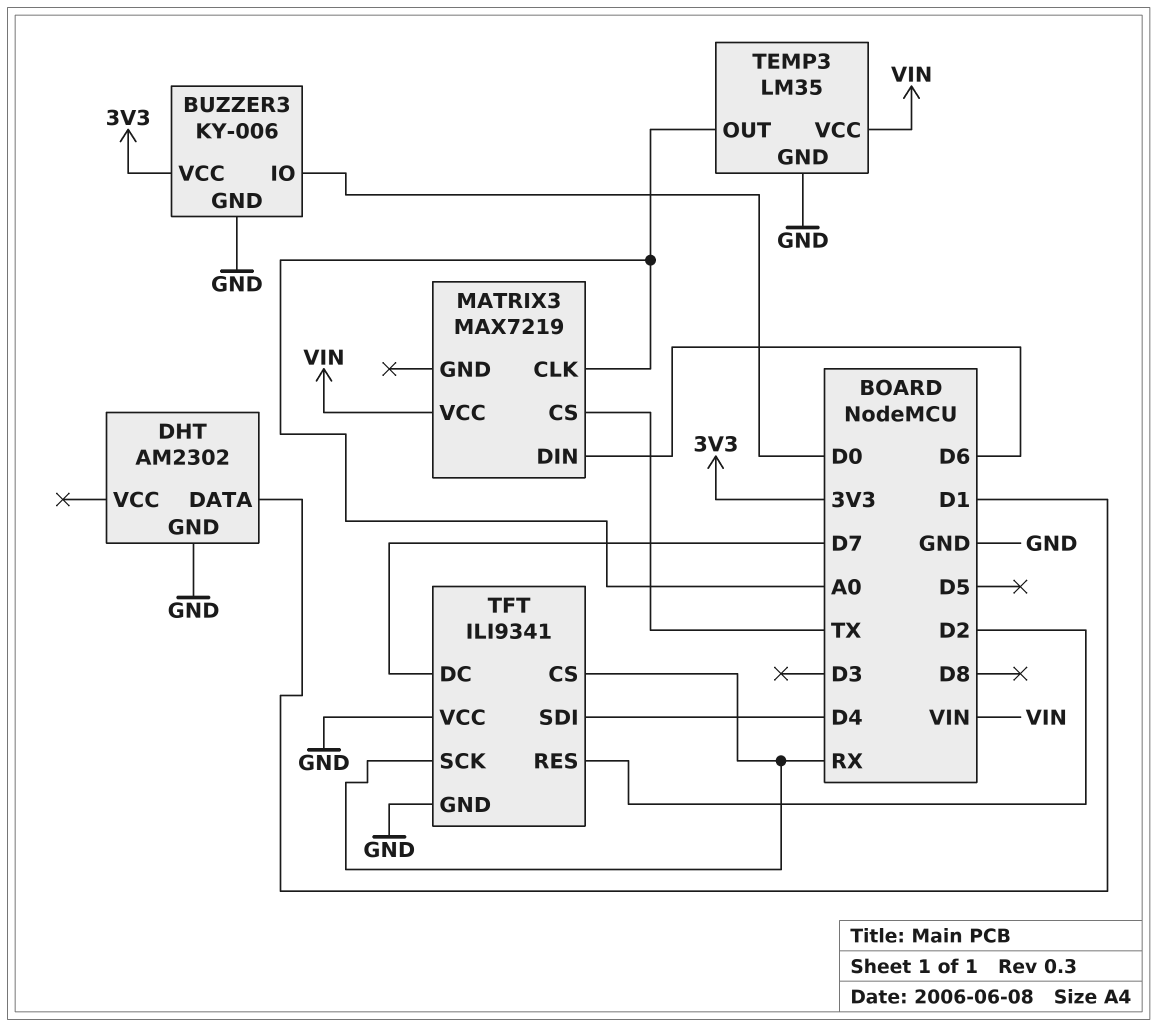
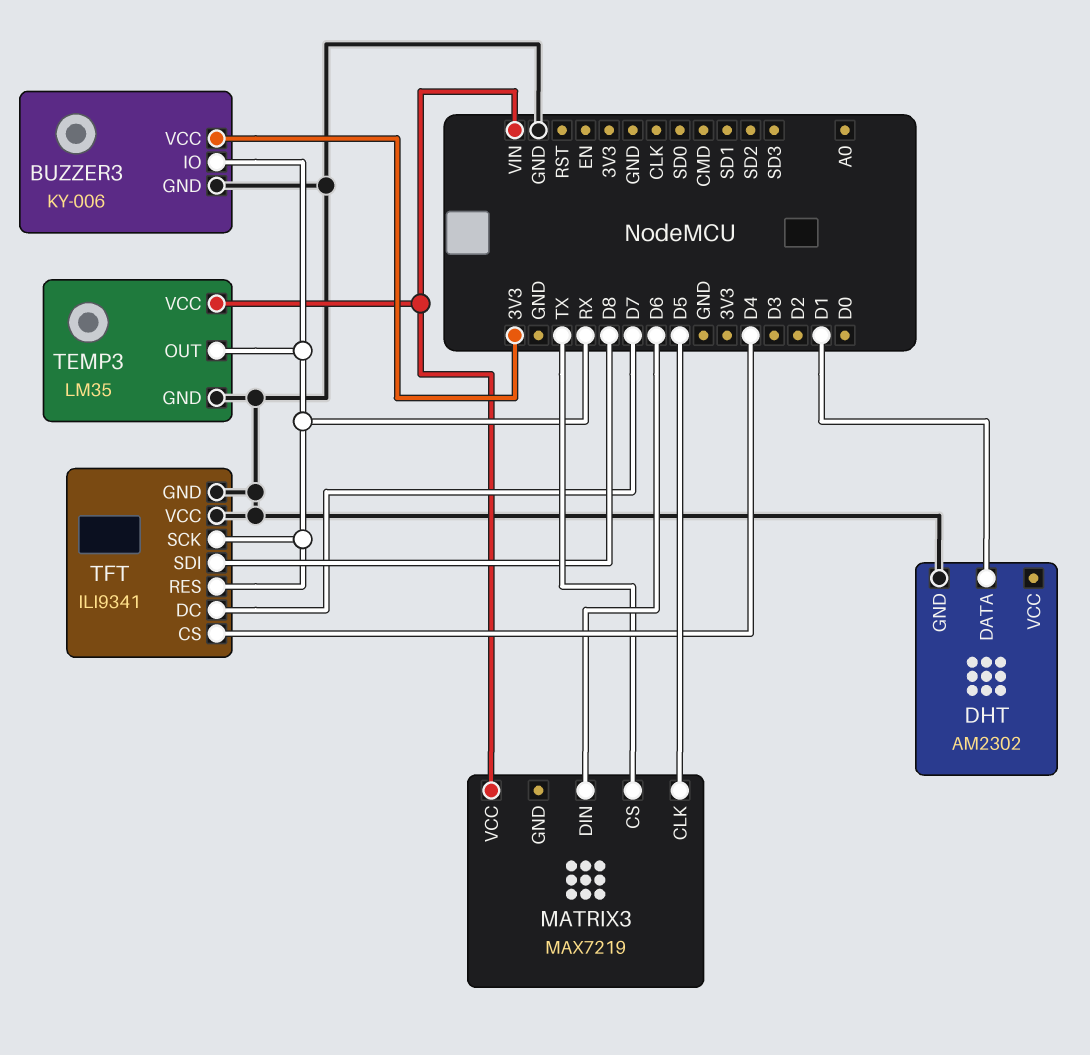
BUZZER3 pin IO: D0 -> RX
MATRIX3 pin CLK: A0 -> D5
TEMP3 pin OUT: A0 -> RX
TFT pin CS: RX -> D4
TFT pin RES: D2 -> RX
TFT pin SDI: D4 -> D8

